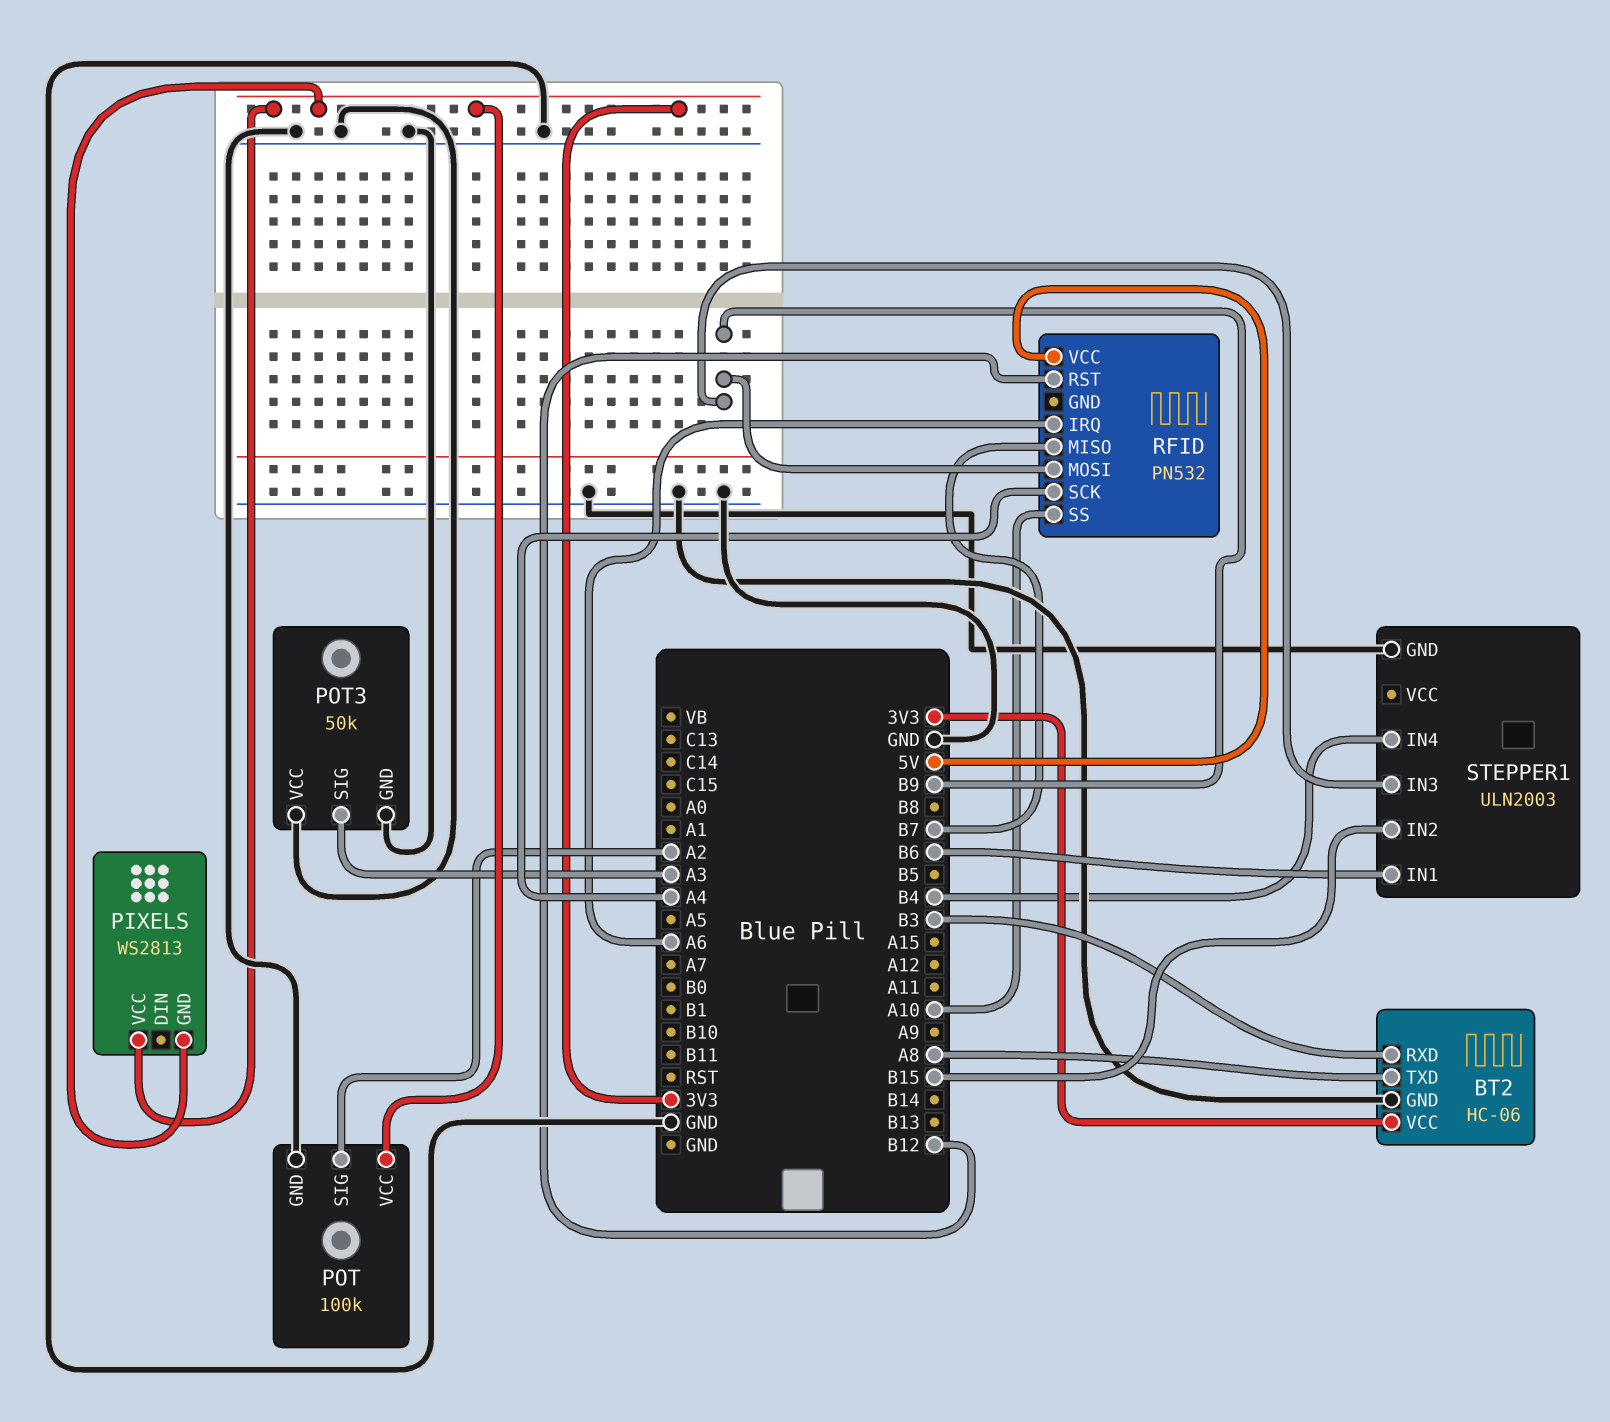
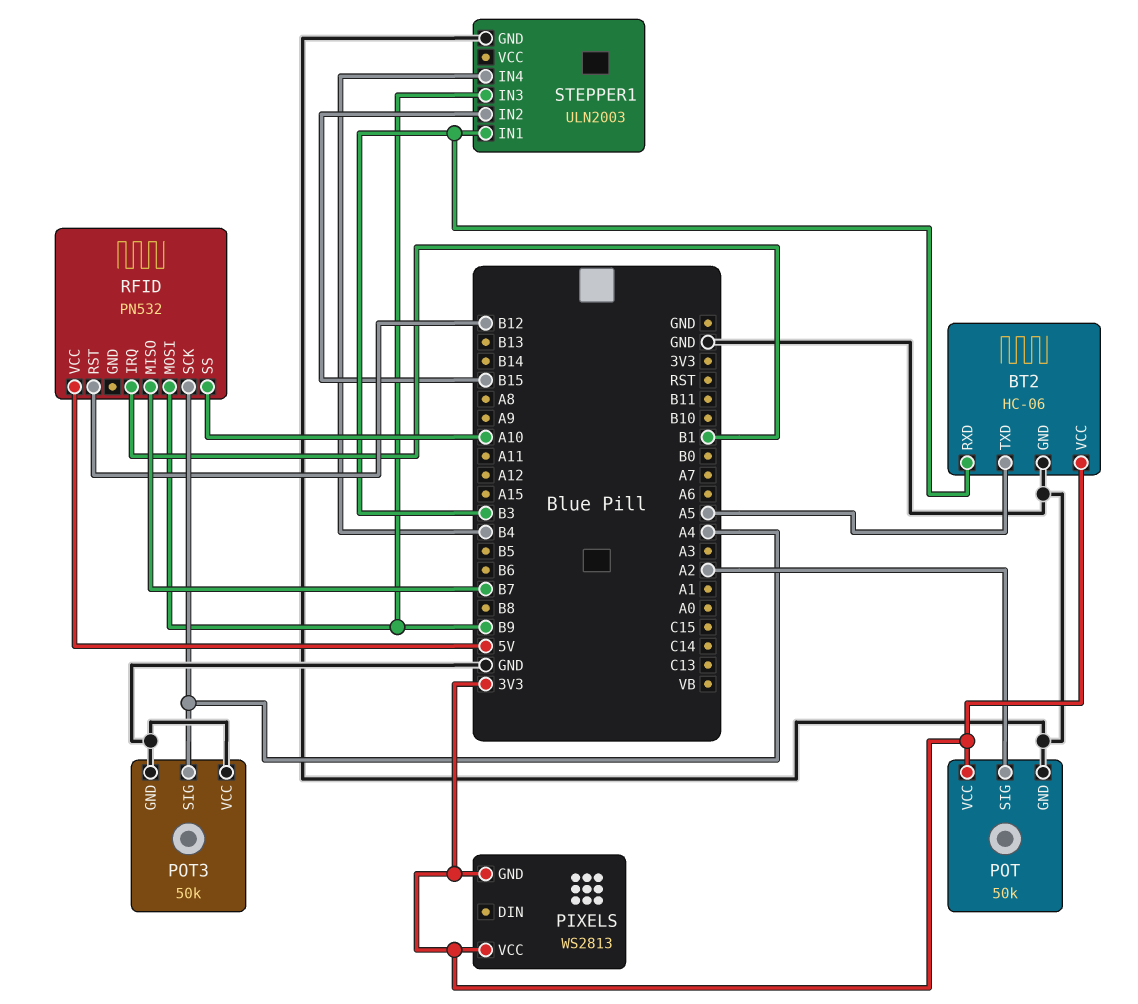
BT2 pin TXD: A8 -> A5
POT: 100k -> 50k
POT3 pin SIG: A3 -> A4
RFID pin IRQ: A6 -> B1
STEPPER1 pin IN1: B6 -> B3

